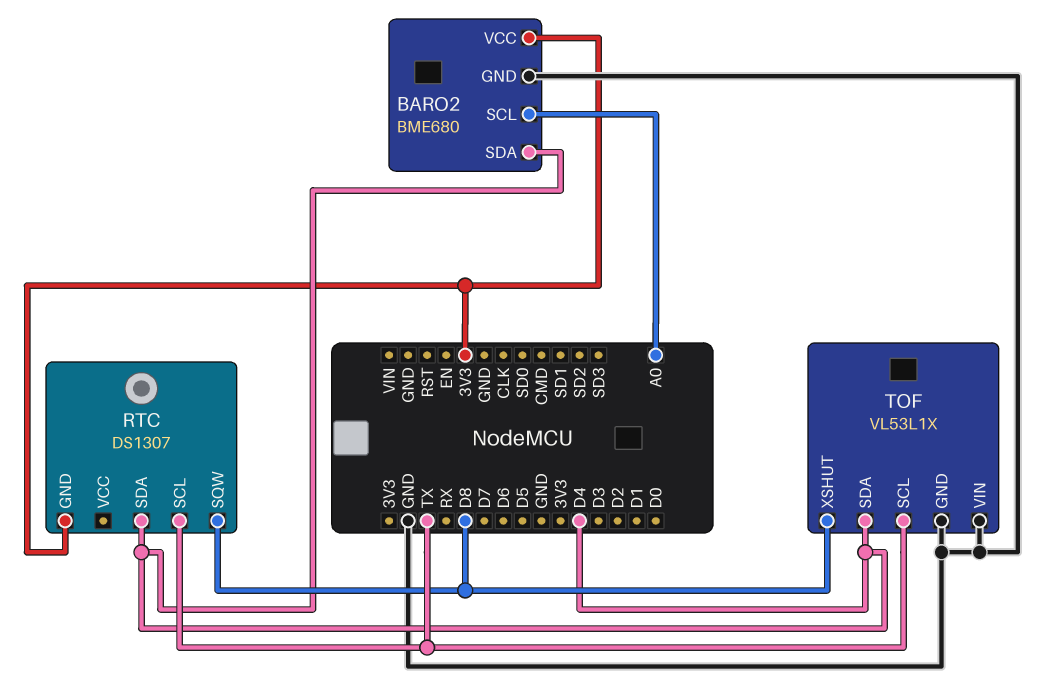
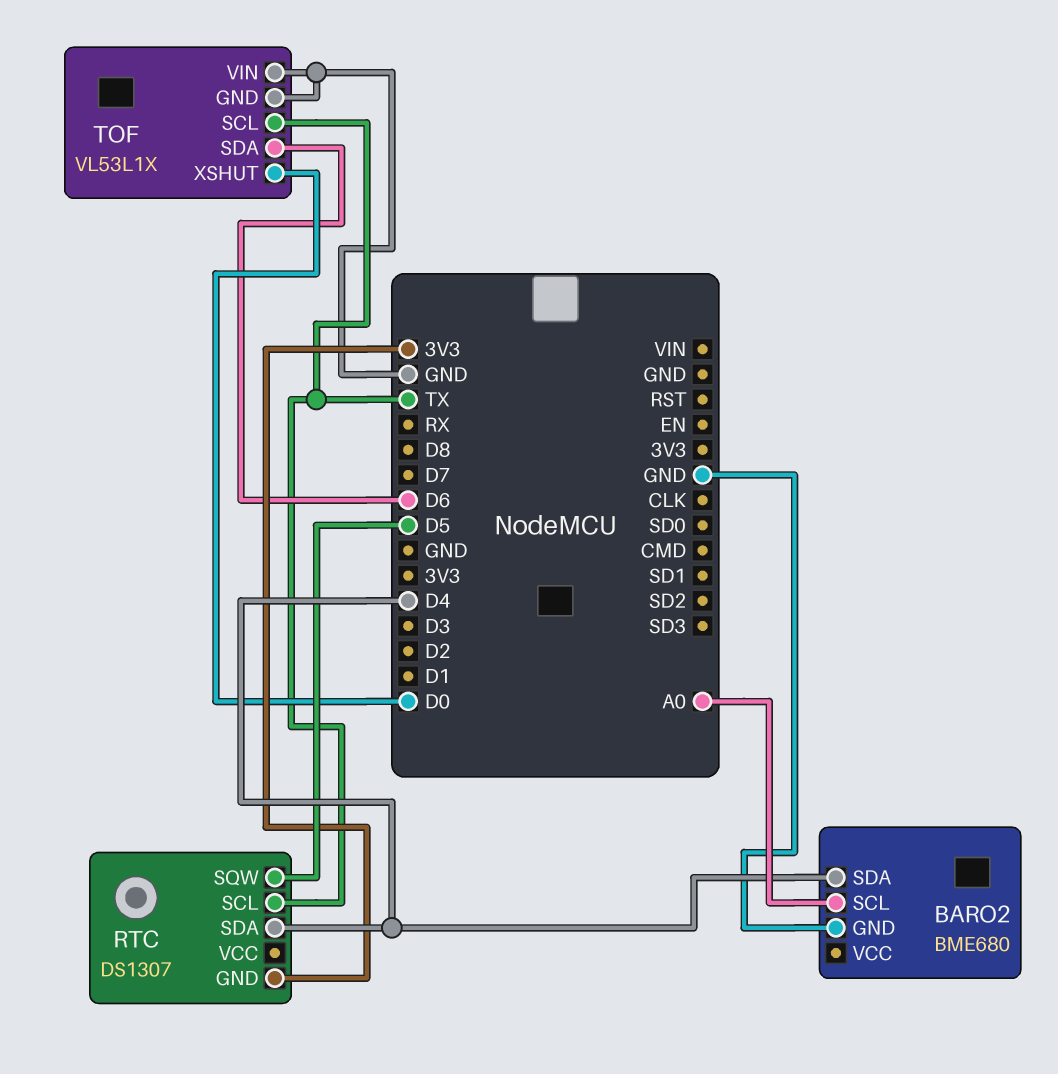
BARO2 pin VCC: 3V3 -> none
RTC pin SQW: D8 -> D5
TOF pin SDA: D4 -> D6
TOF pin XSHUT: D8 -> D0

